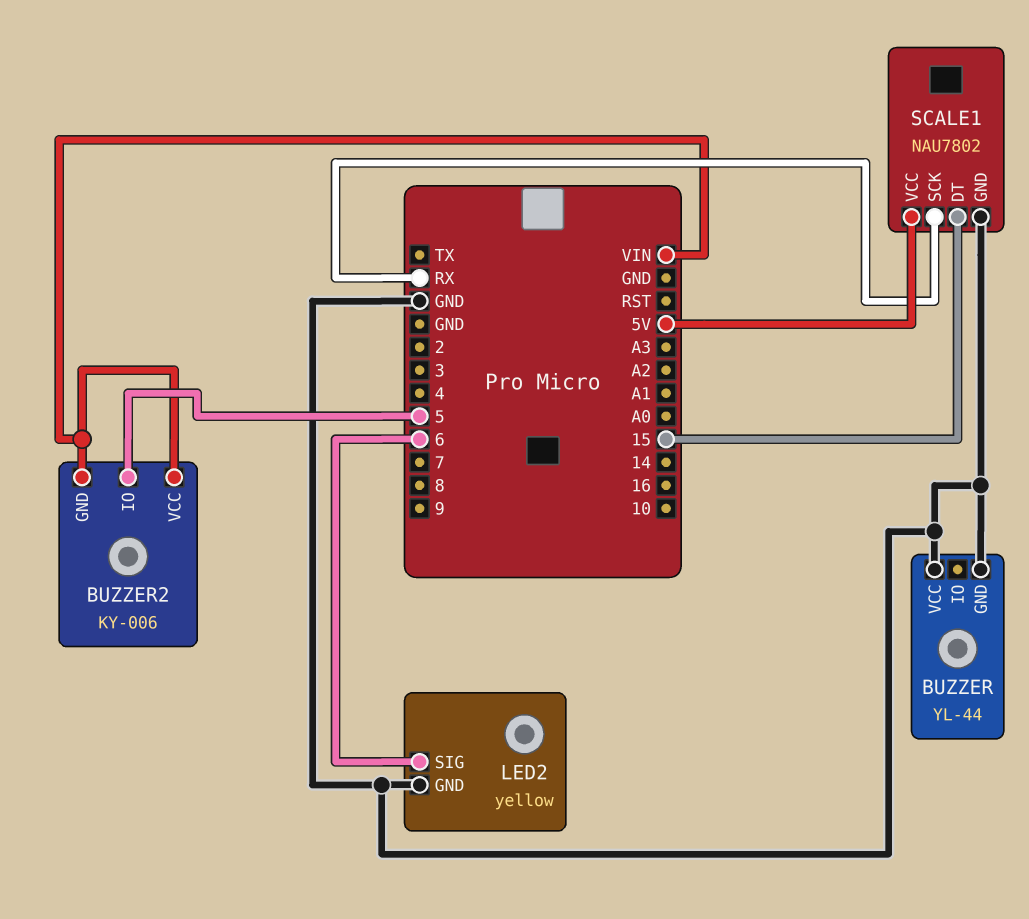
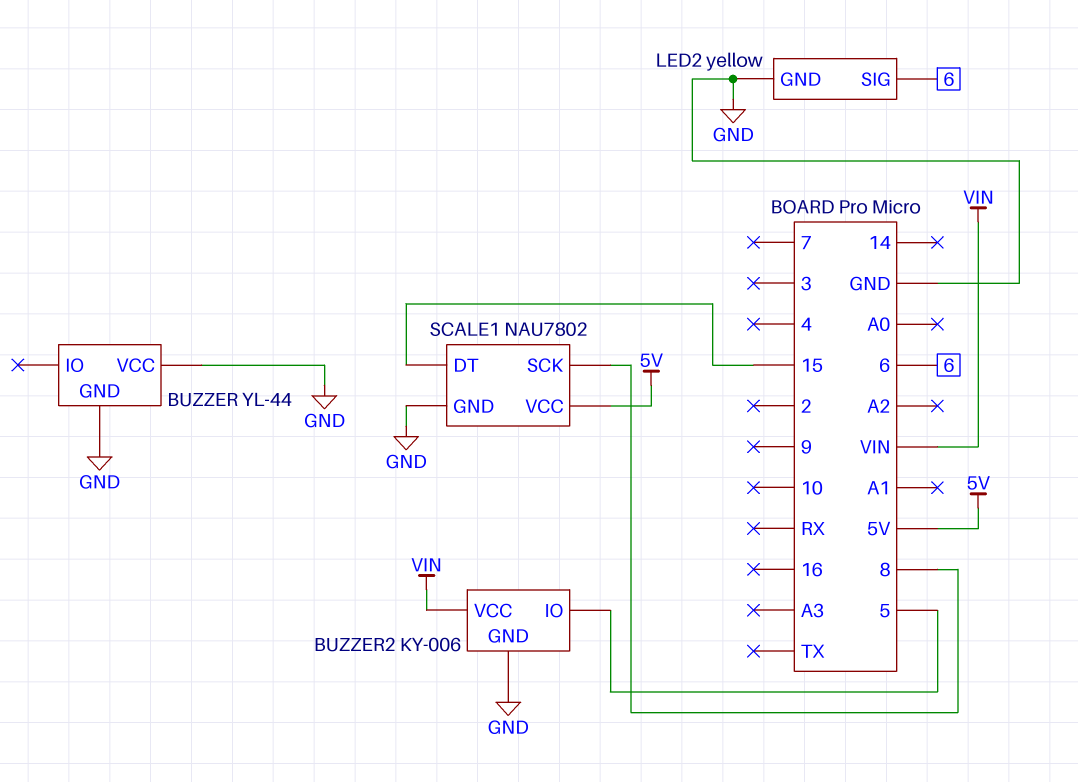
BUZZER2 pin GND: VIN -> GND
SCALE1 pin SCK: RX -> 8

